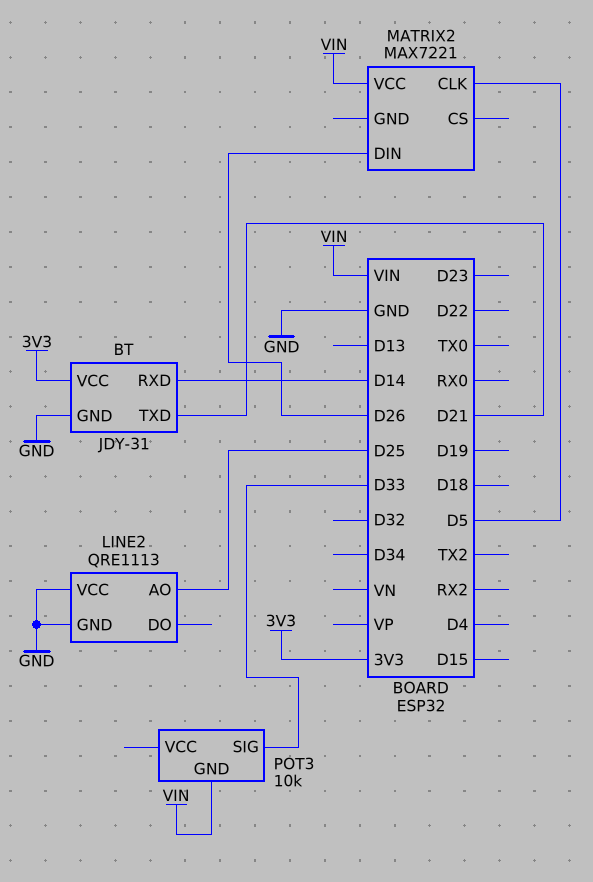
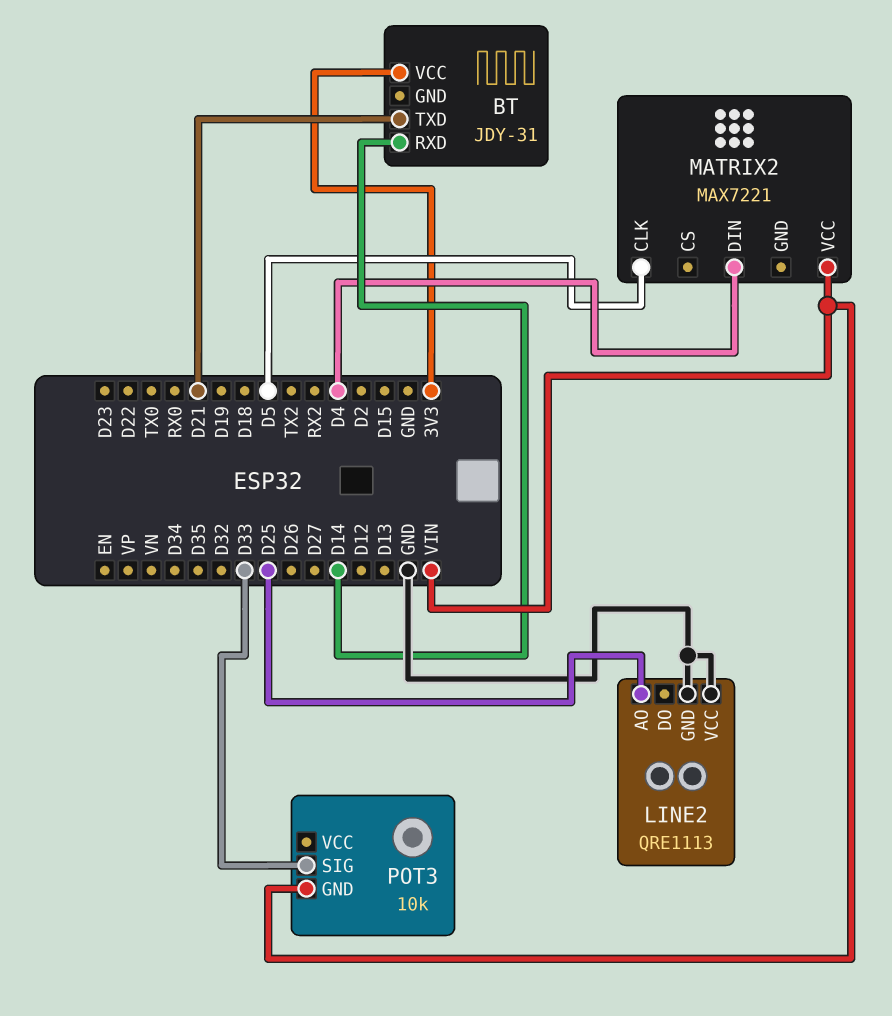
BT pin GND: GND -> none
MATRIX2 pin DIN: D26 -> D4

